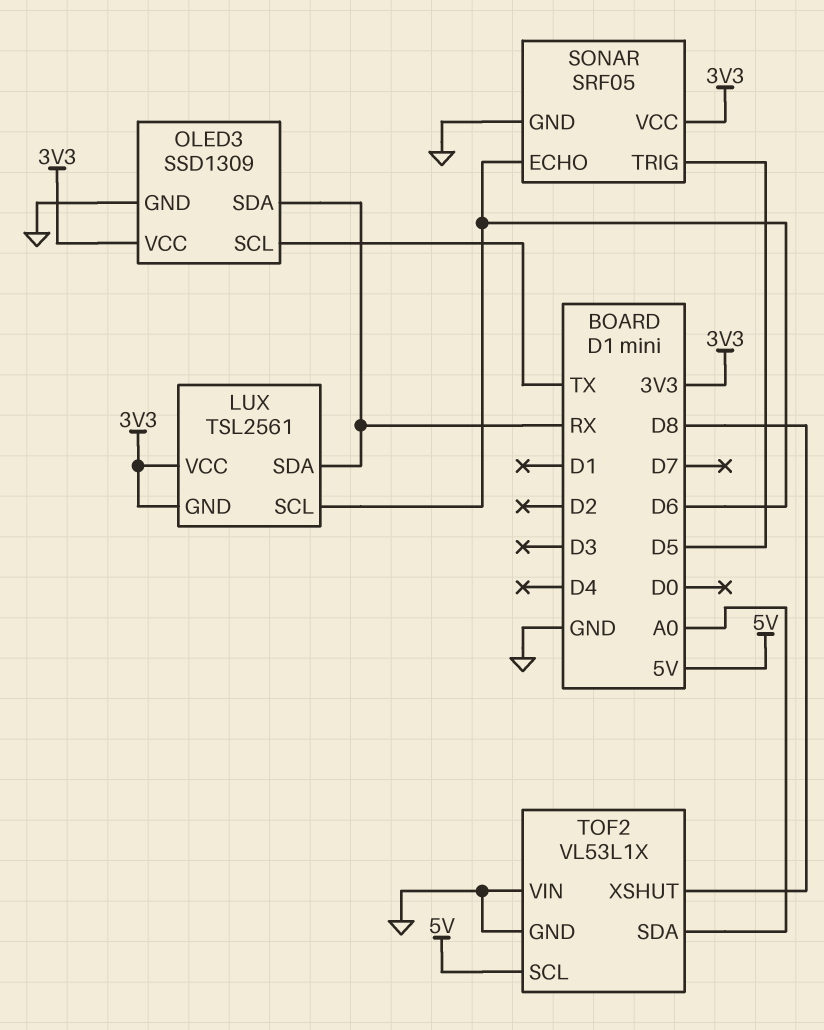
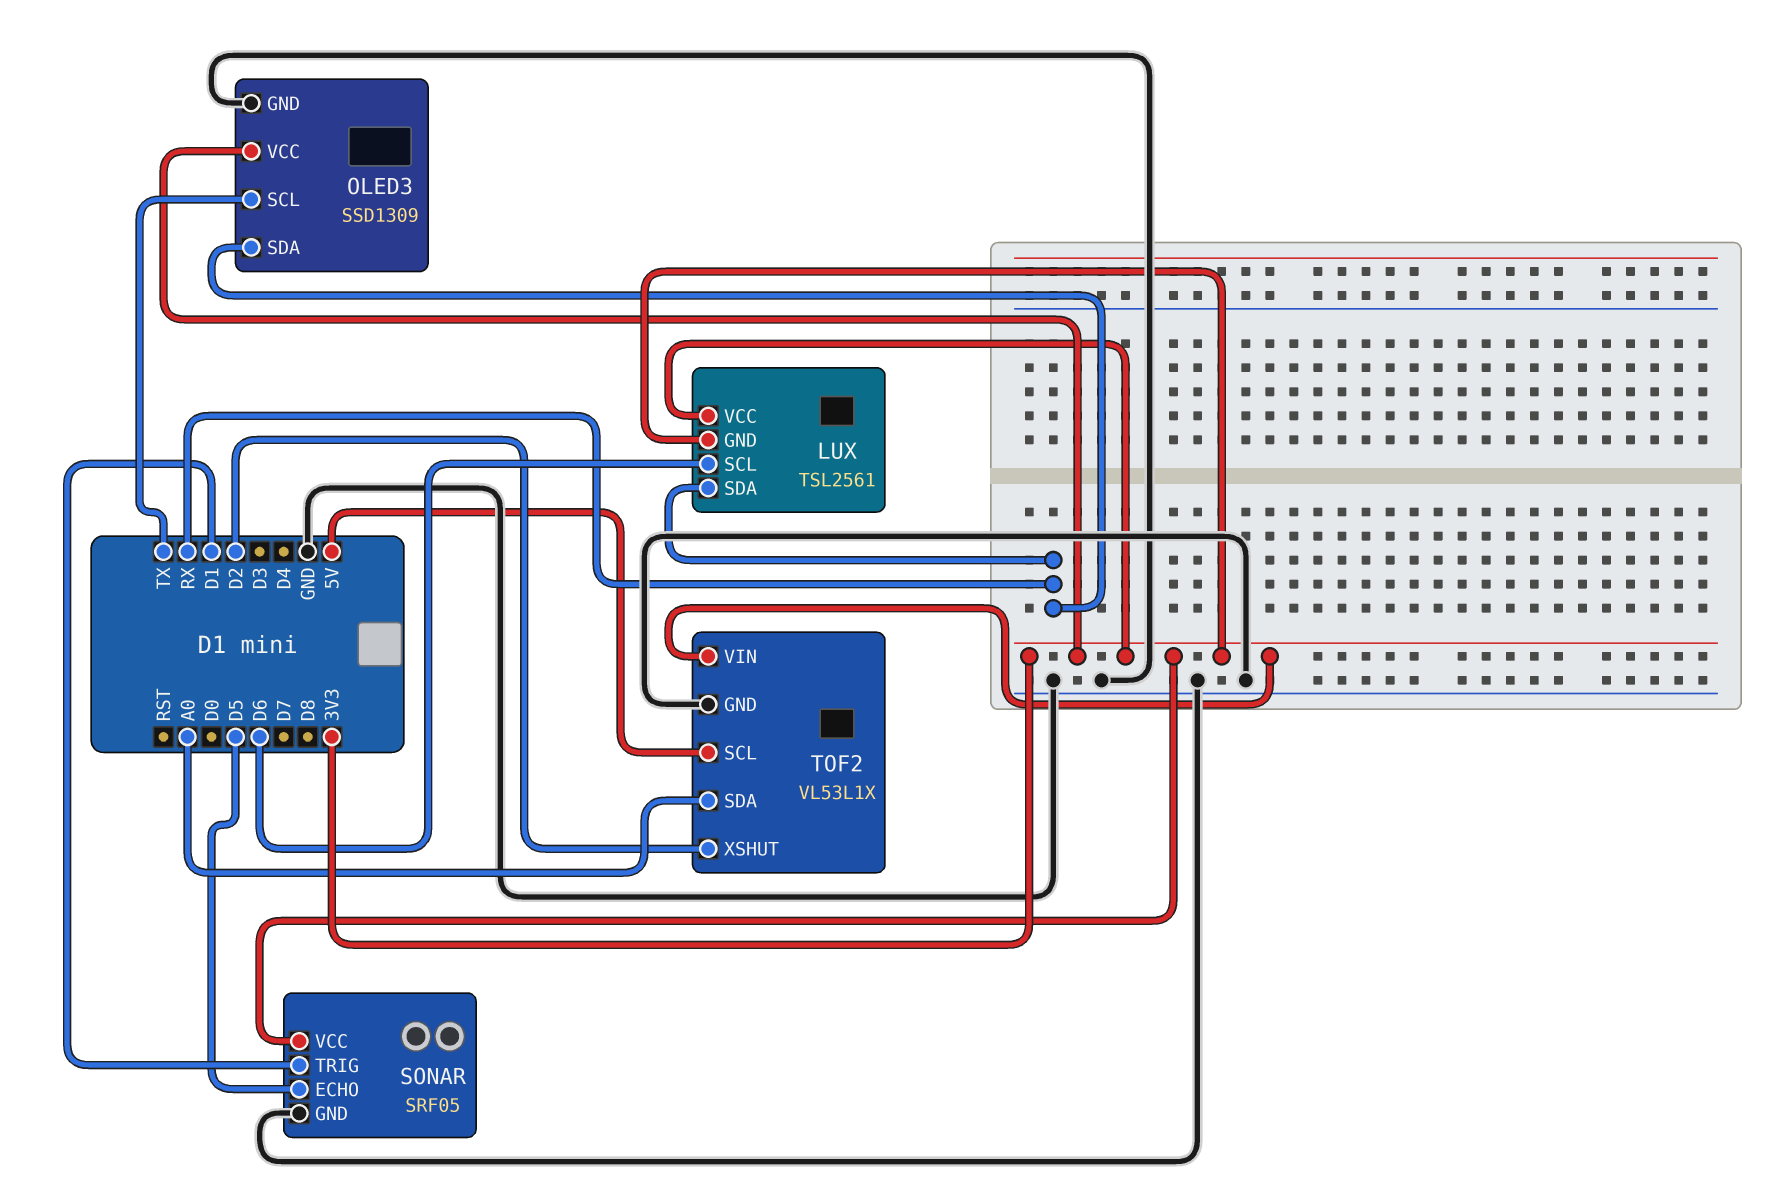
SONAR pin ECHO: D6 -> D5
SONAR pin TRIG: D5 -> D1
TOF2 pin VIN: GND -> 3V3
TOF2 pin XSHUT: D8 -> D2

